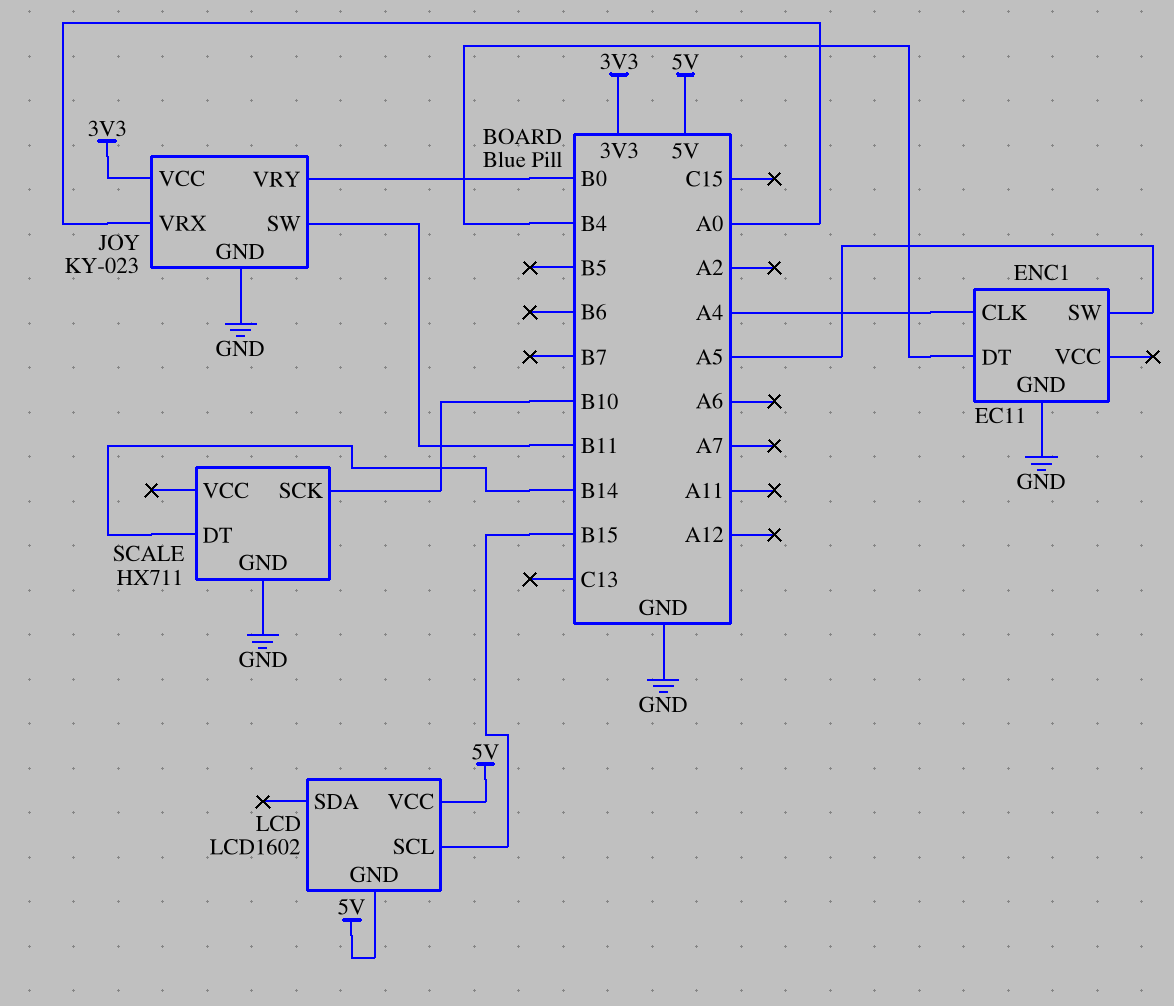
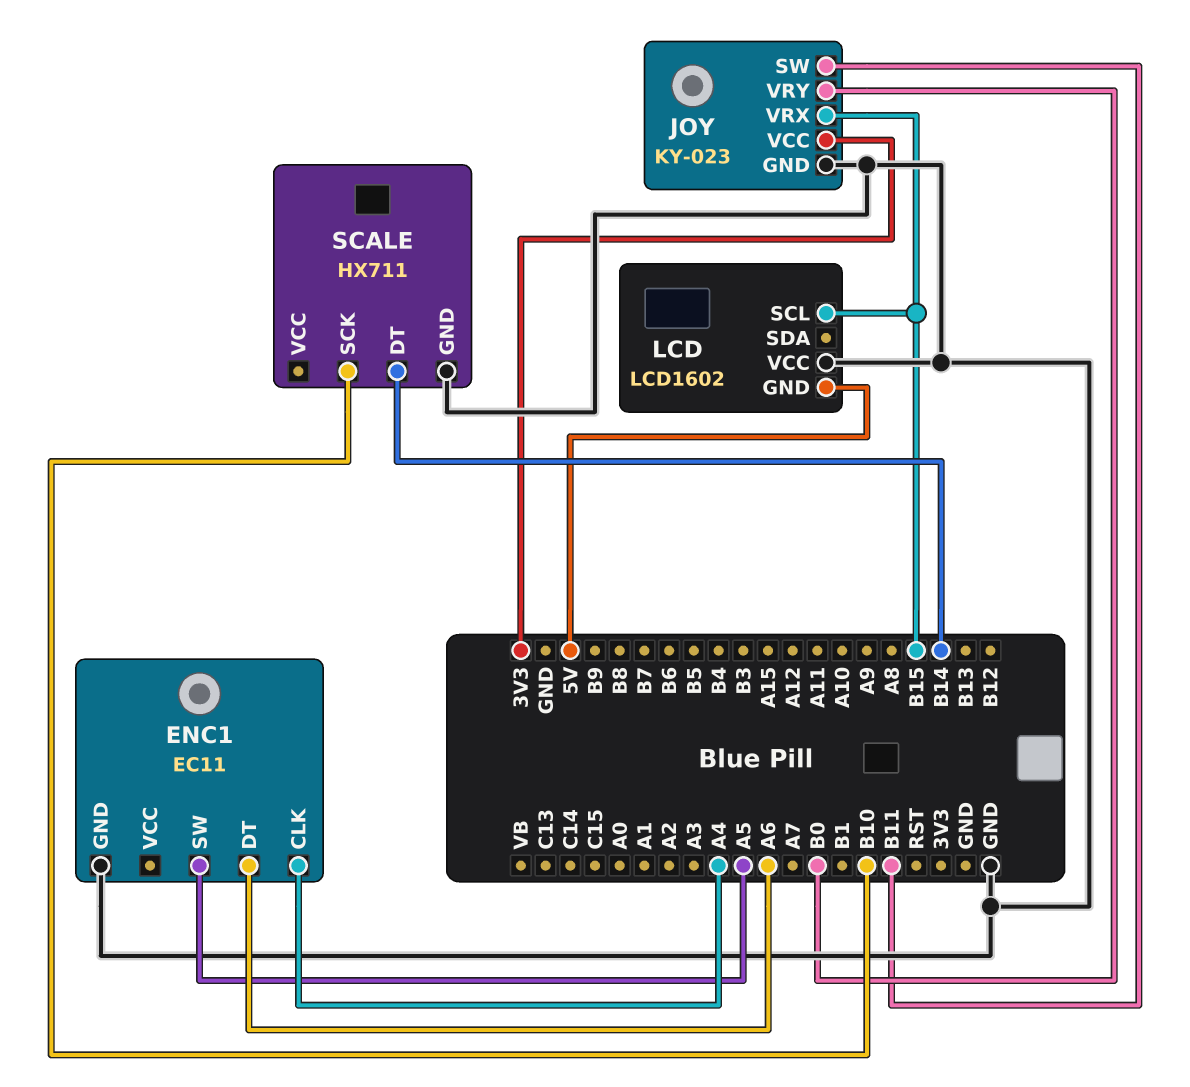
ENC1 pin DT: B4 -> A6
JOY pin VRX: A0 -> B15
LCD pin VCC: 5V -> GND

